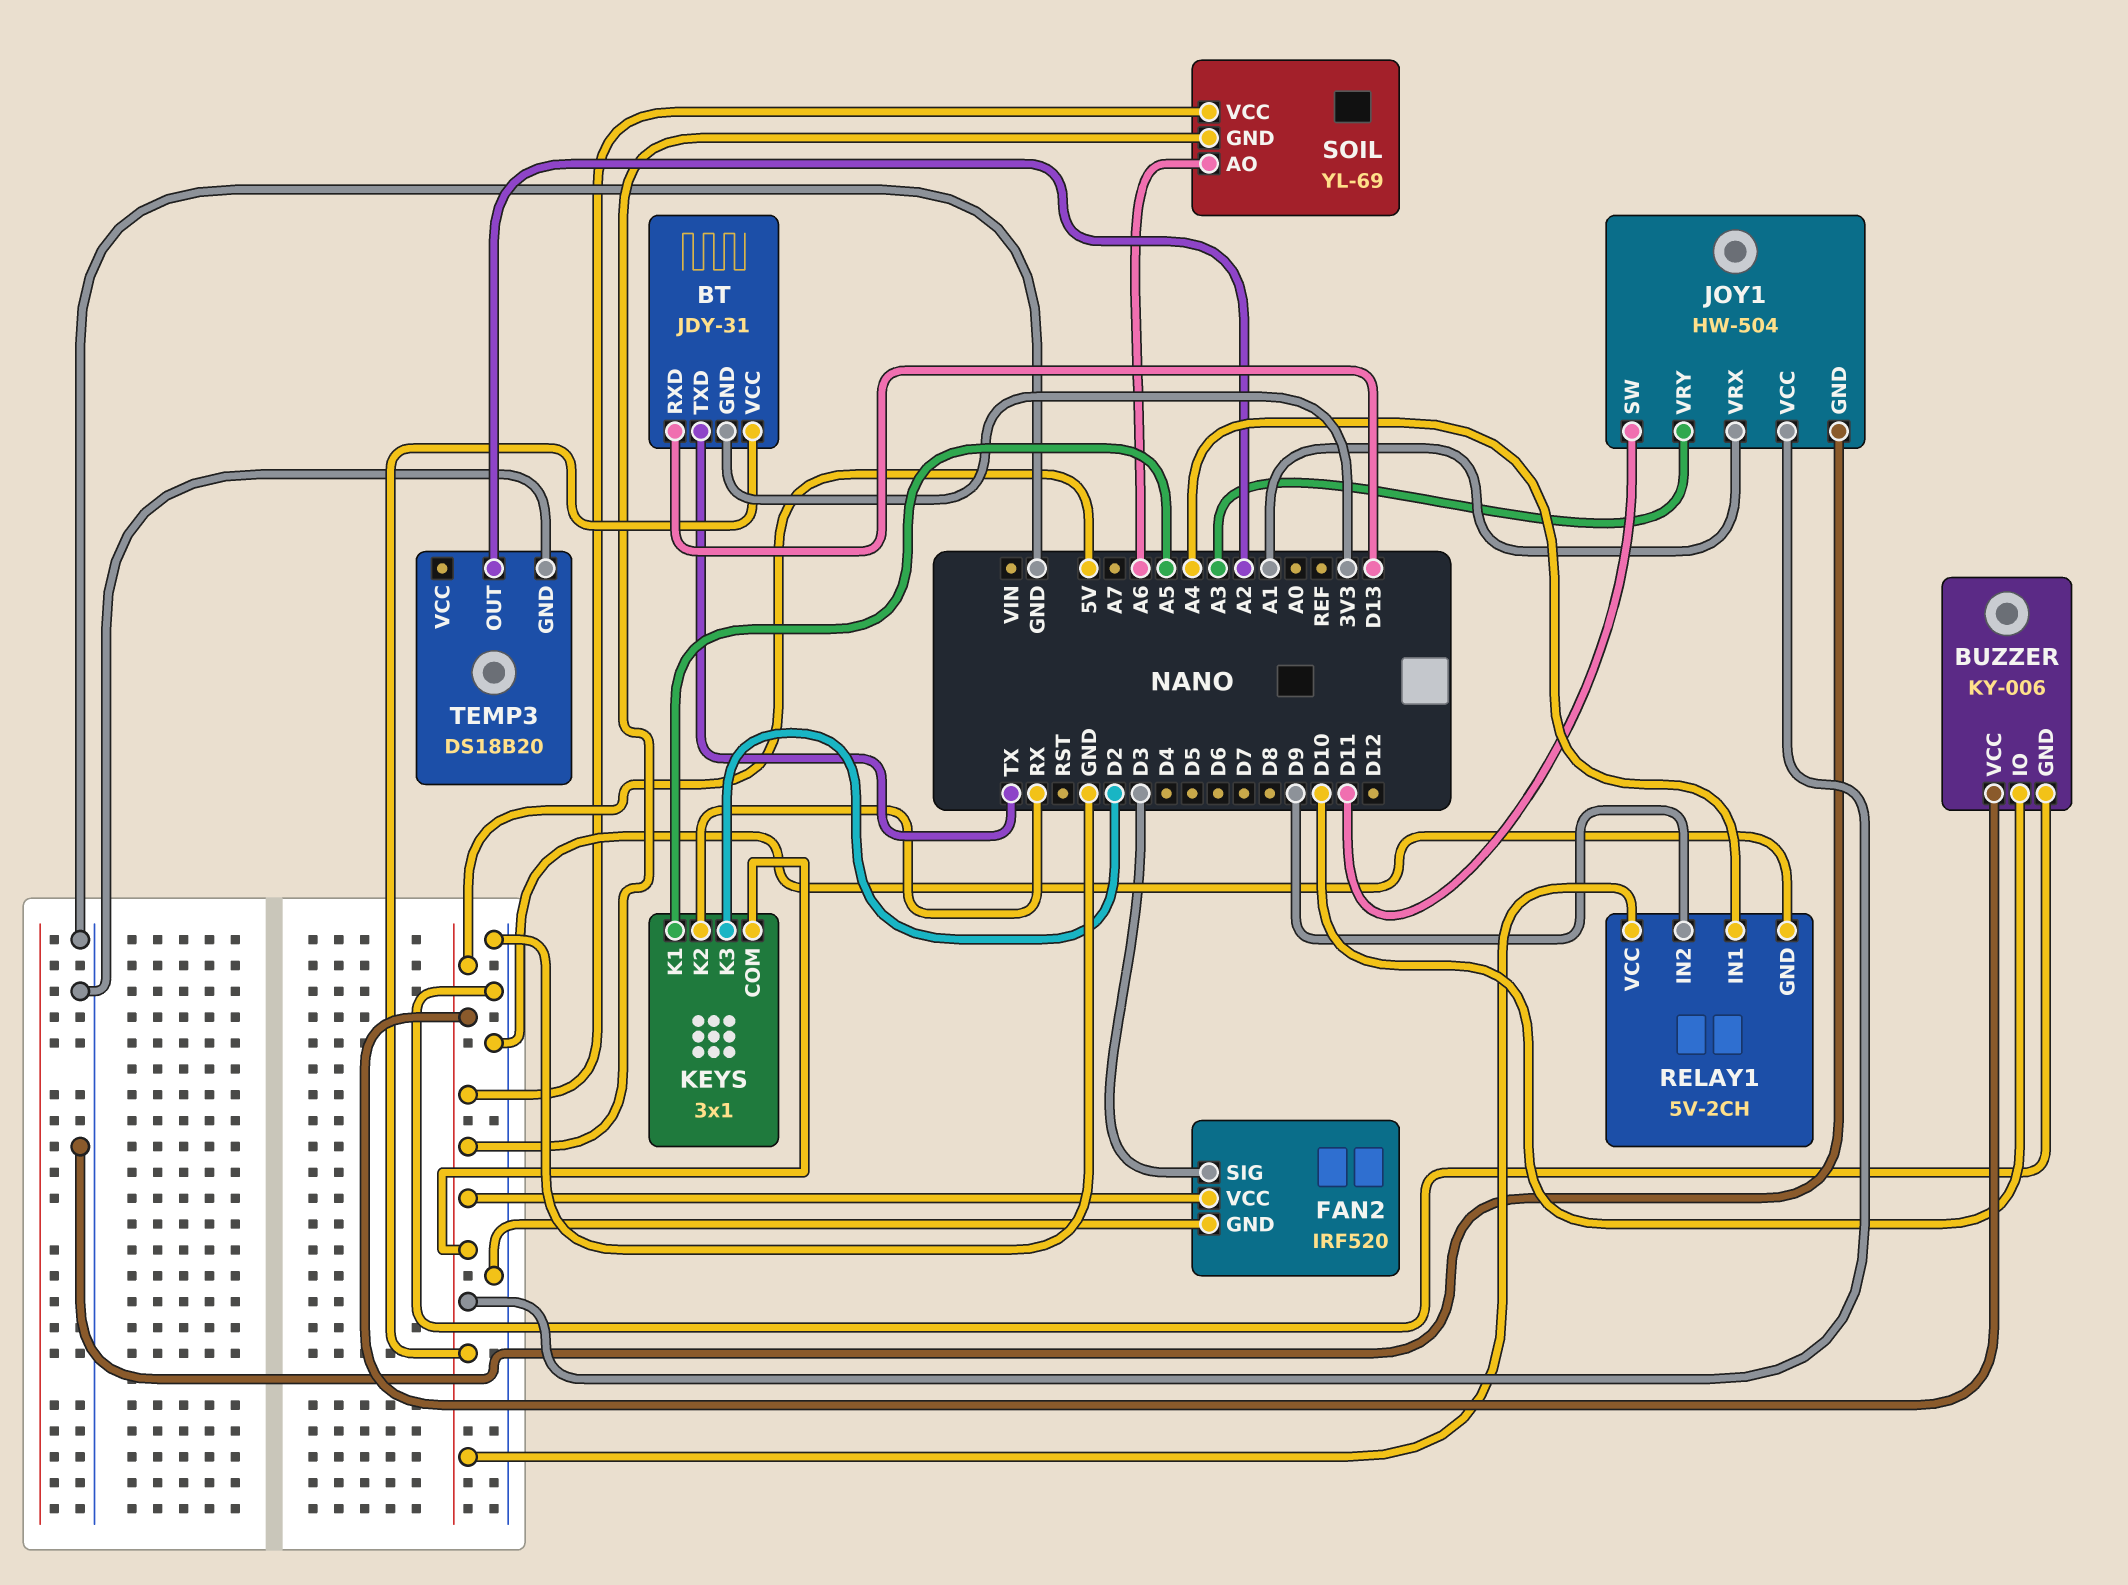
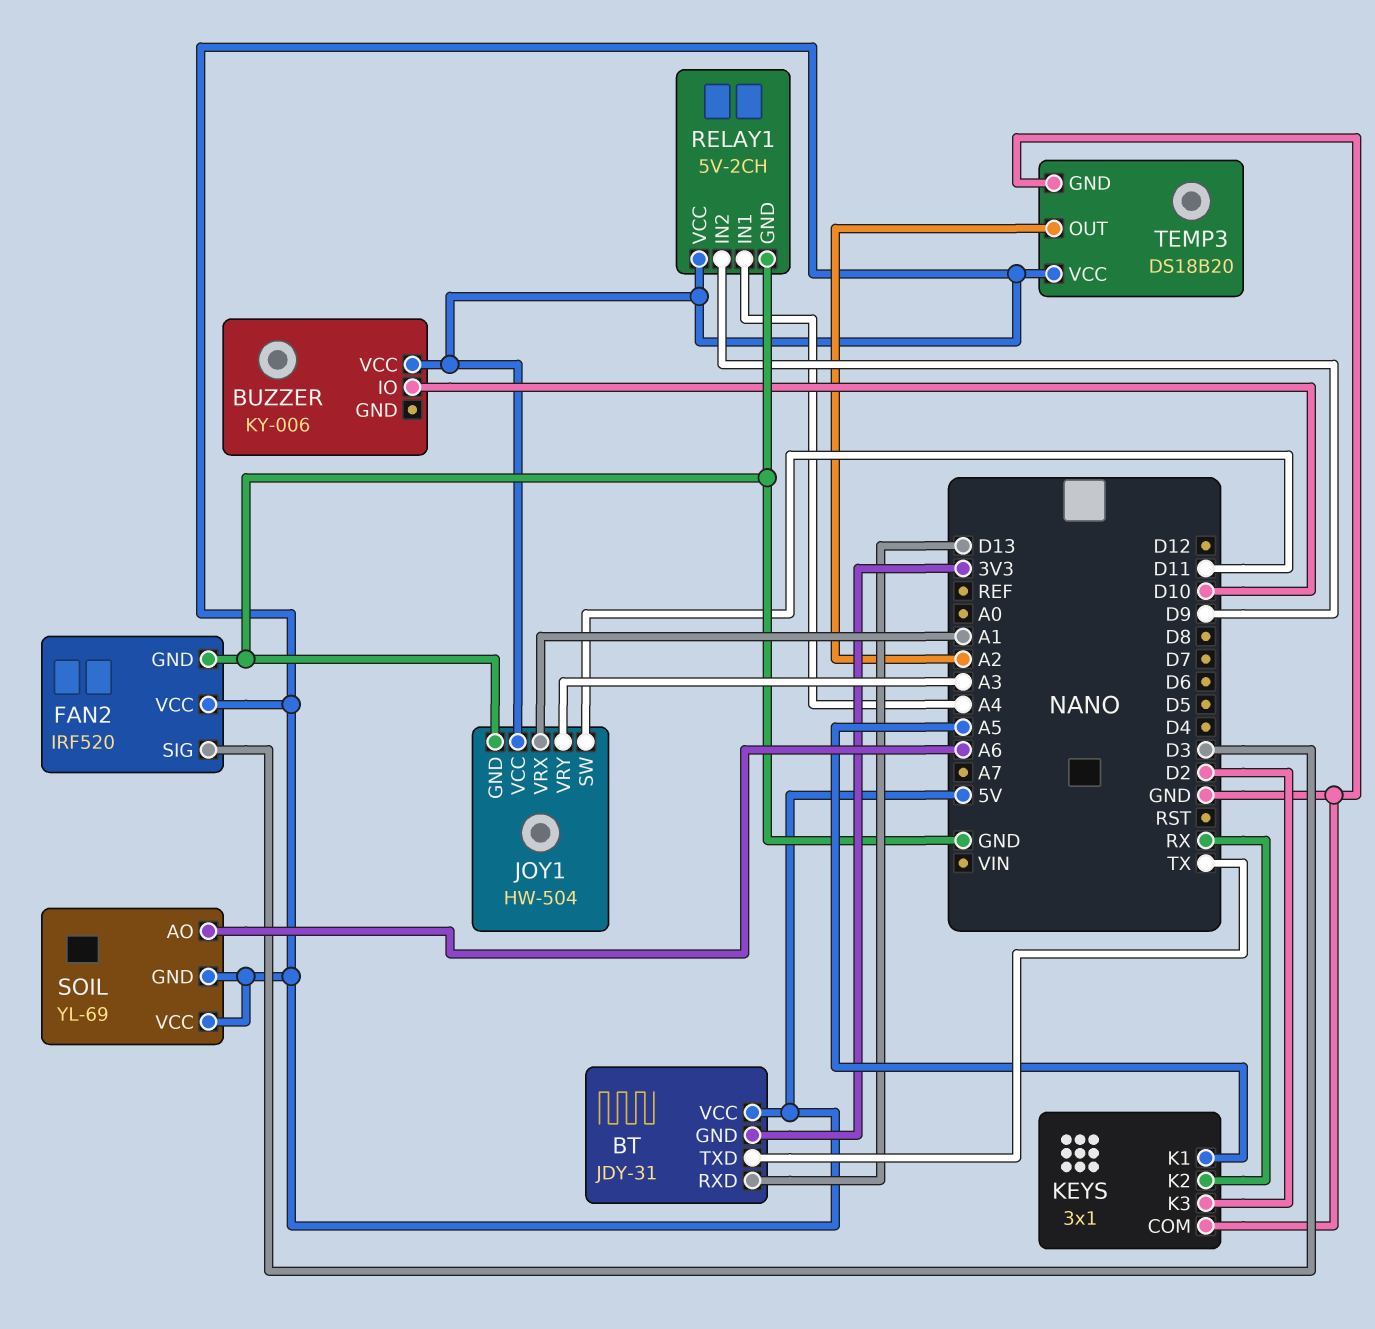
BUZZER pin GND: GND -> none
KEYS pin COM: 5V -> GND
TEMP3 pin VCC: none -> 5V

